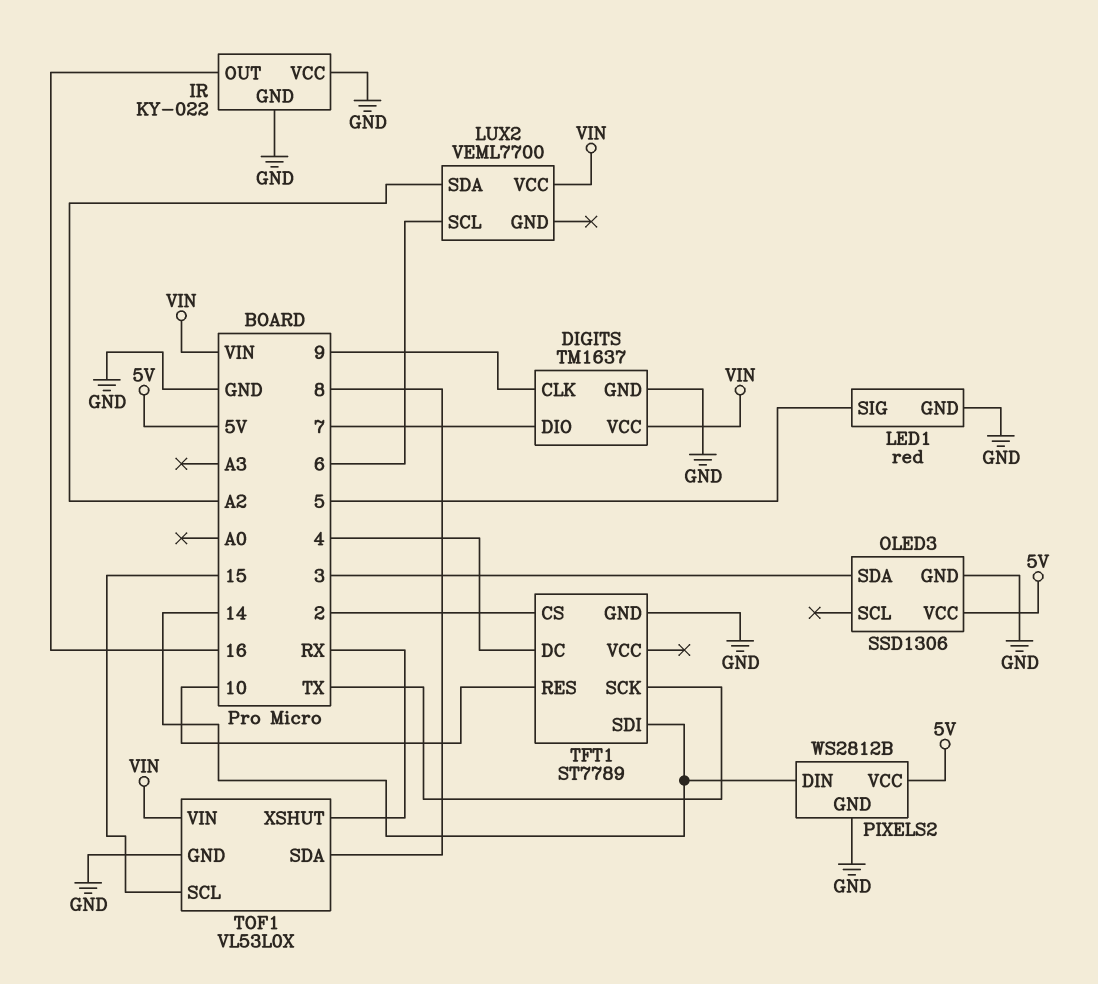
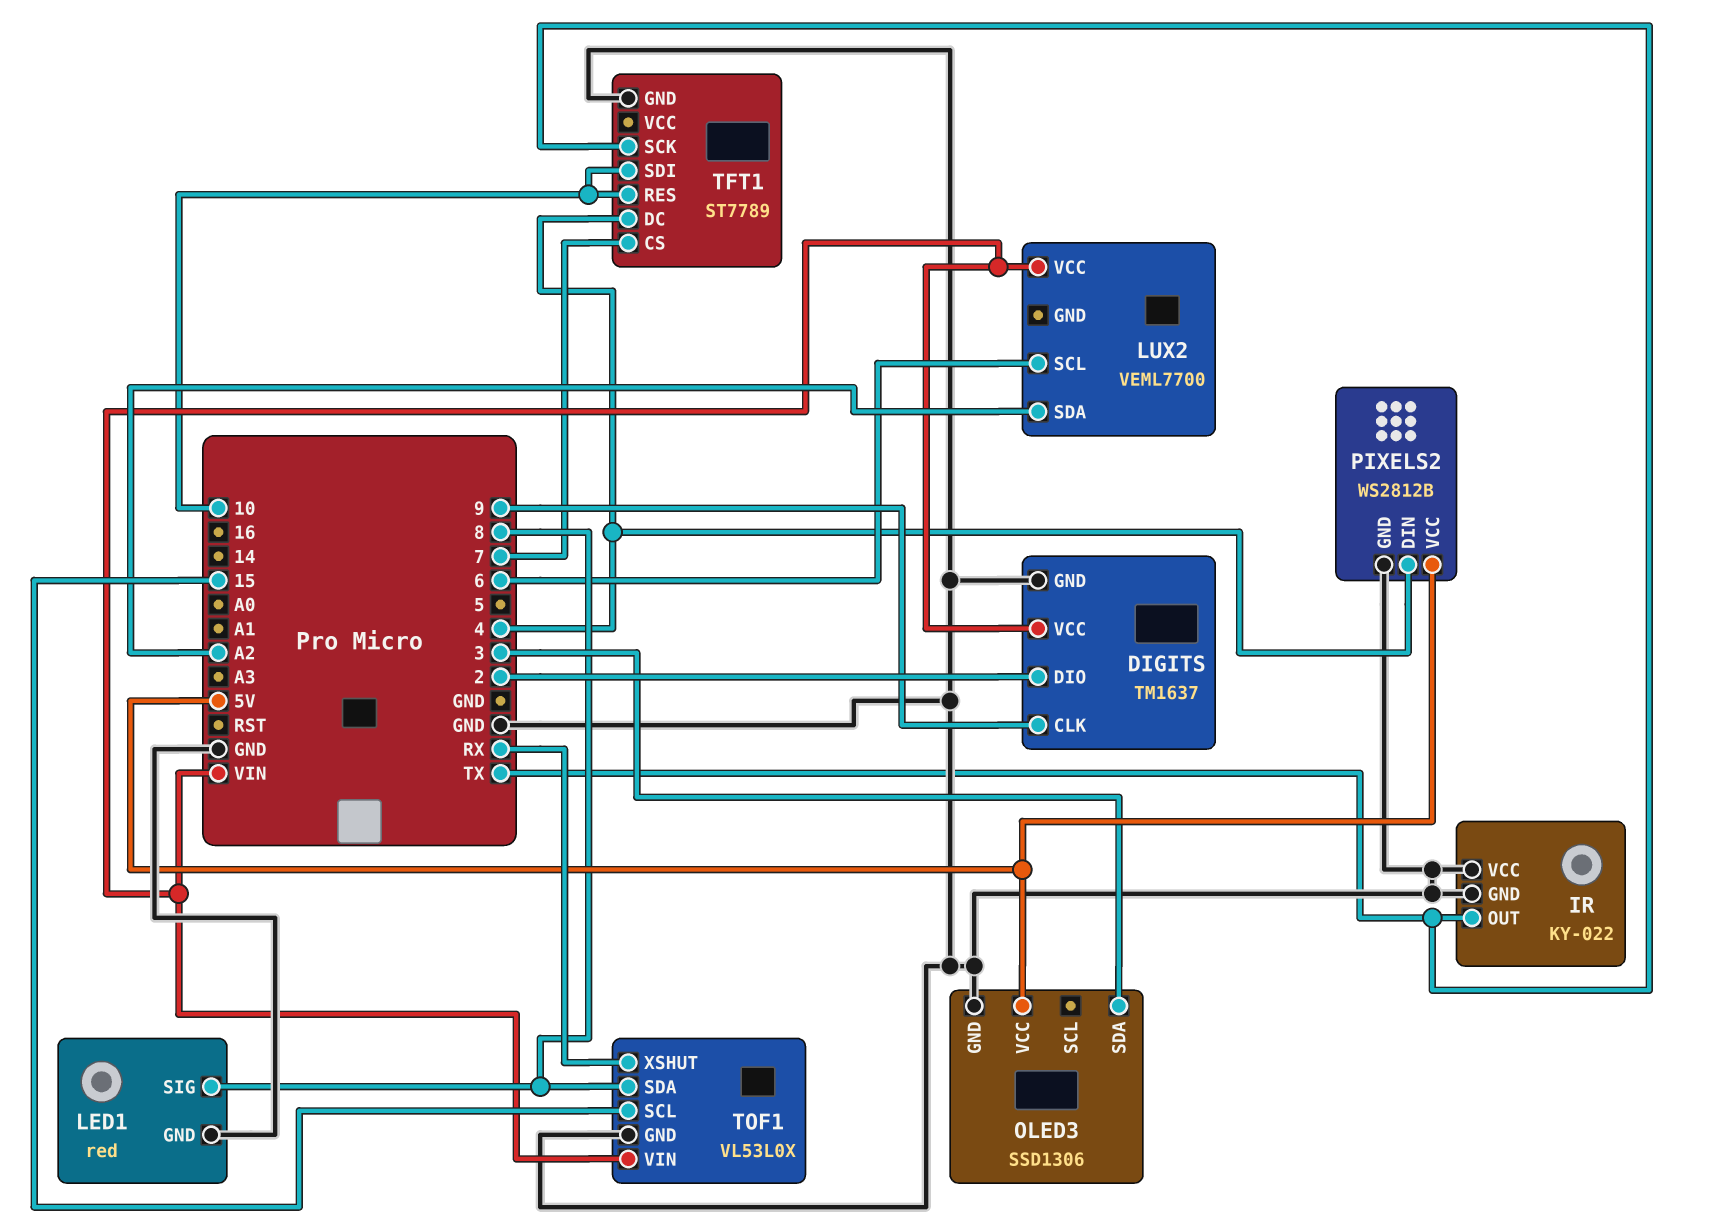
DIGITS pin DIO: 7 -> 2
IR pin OUT: 16 -> TX
LED1 pin SIG: 5 -> 8
PIXELS2 pin DIN: 14 -> 4
TFT1 pin CS: 2 -> 7
TFT1 pin SDI: 14 -> 10

